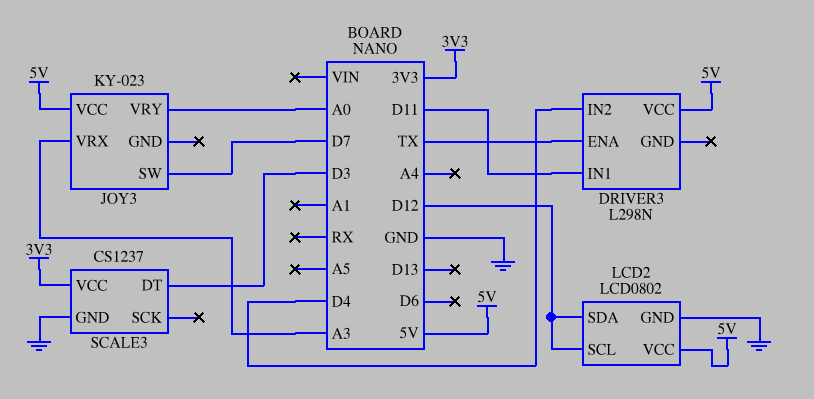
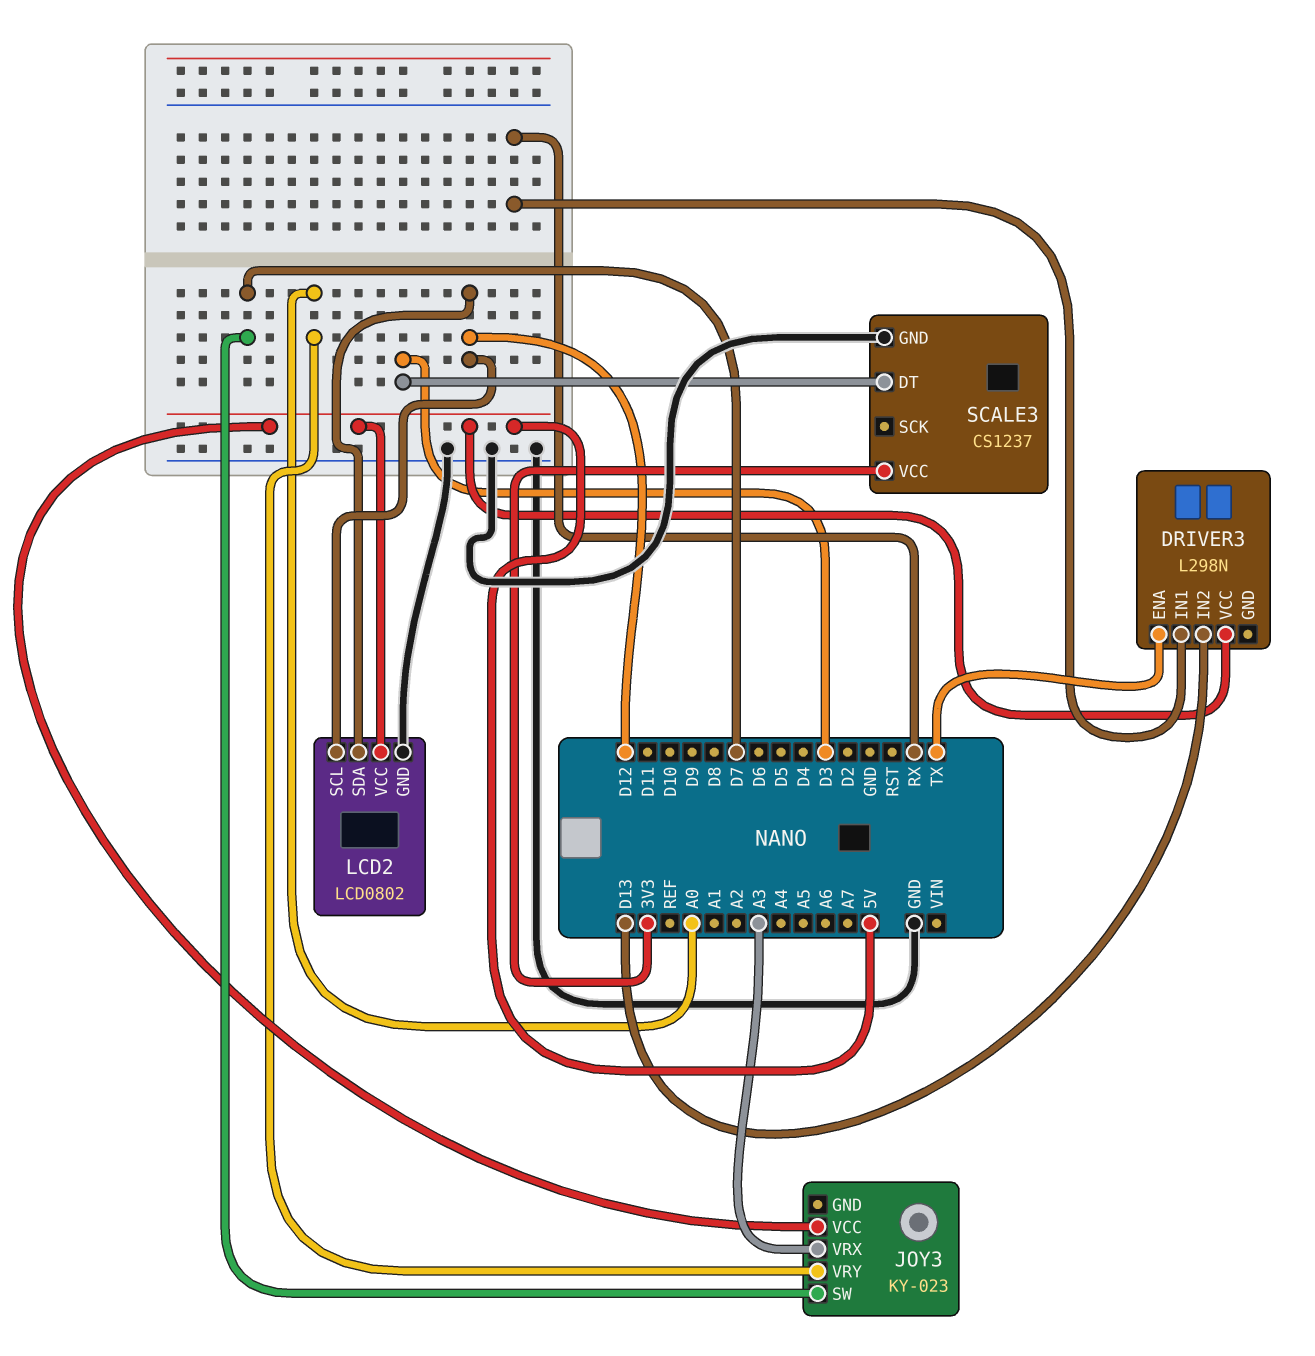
DRIVER3 pin IN1: D11 -> RX
DRIVER3 pin IN2: D4 -> D13

